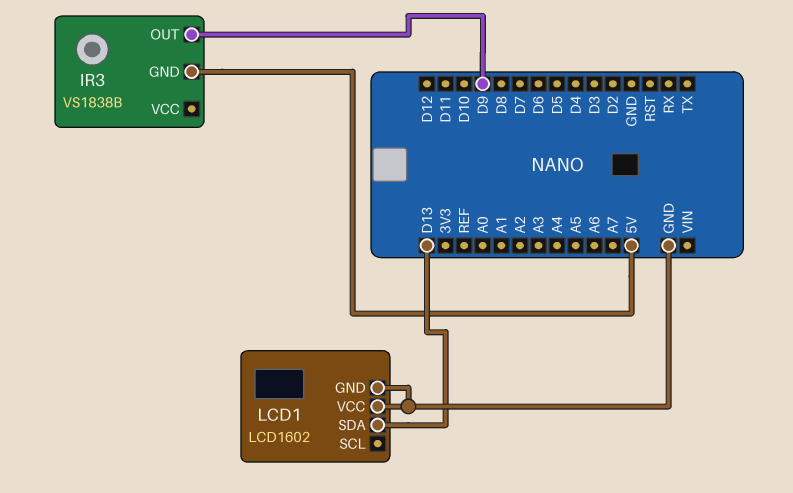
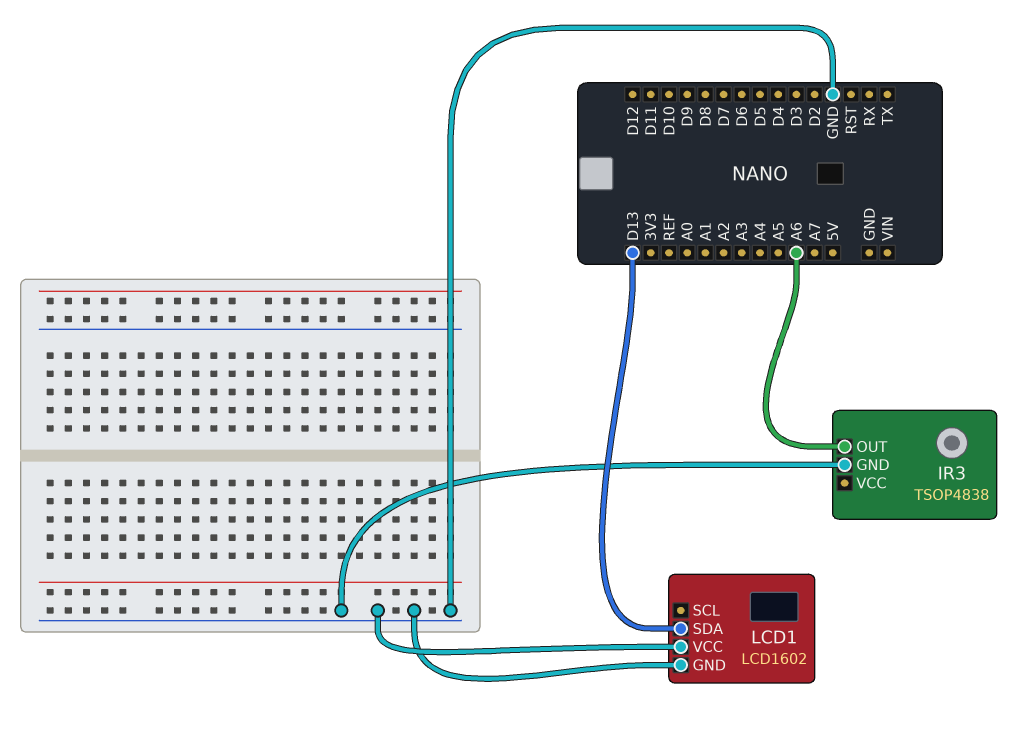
IR3: VS1838B -> TSOP4838
IR3 pin GND: 5V -> GND
IR3 pin OUT: D9 -> A6

